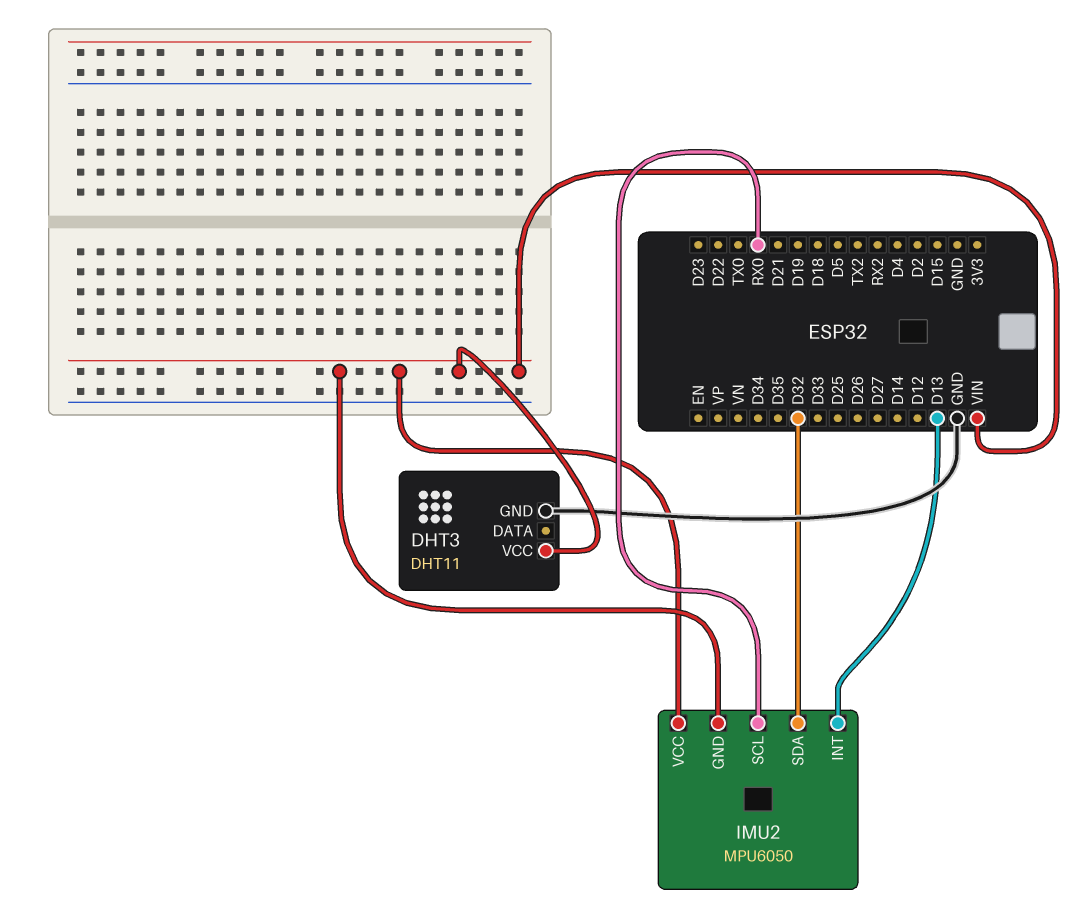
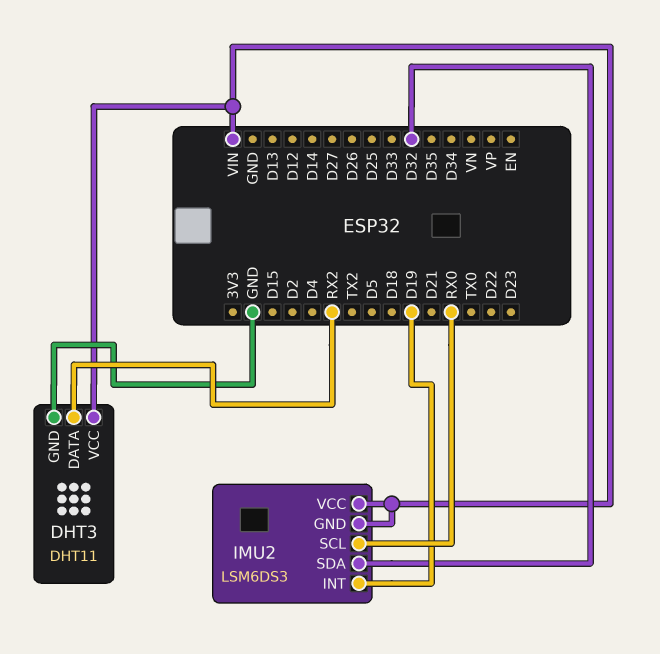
DHT3 pin DATA: none -> RX2
IMU2: MPU6050 -> LSM6DS3
IMU2 pin INT: D13 -> D19

